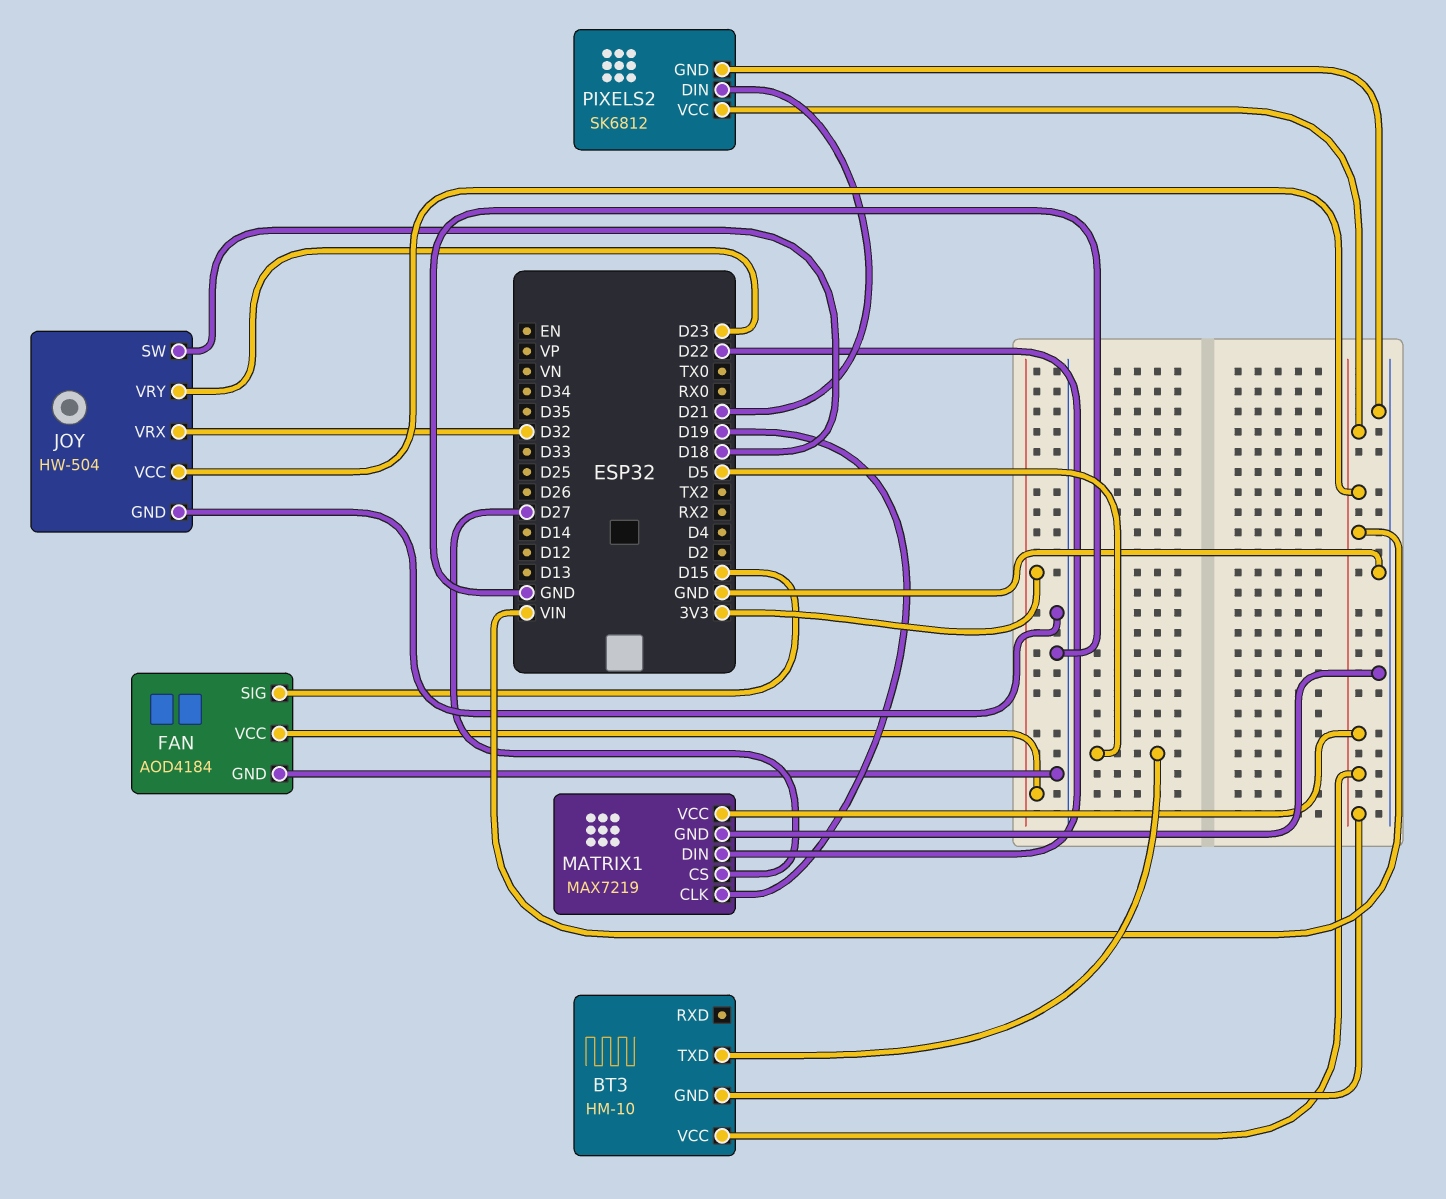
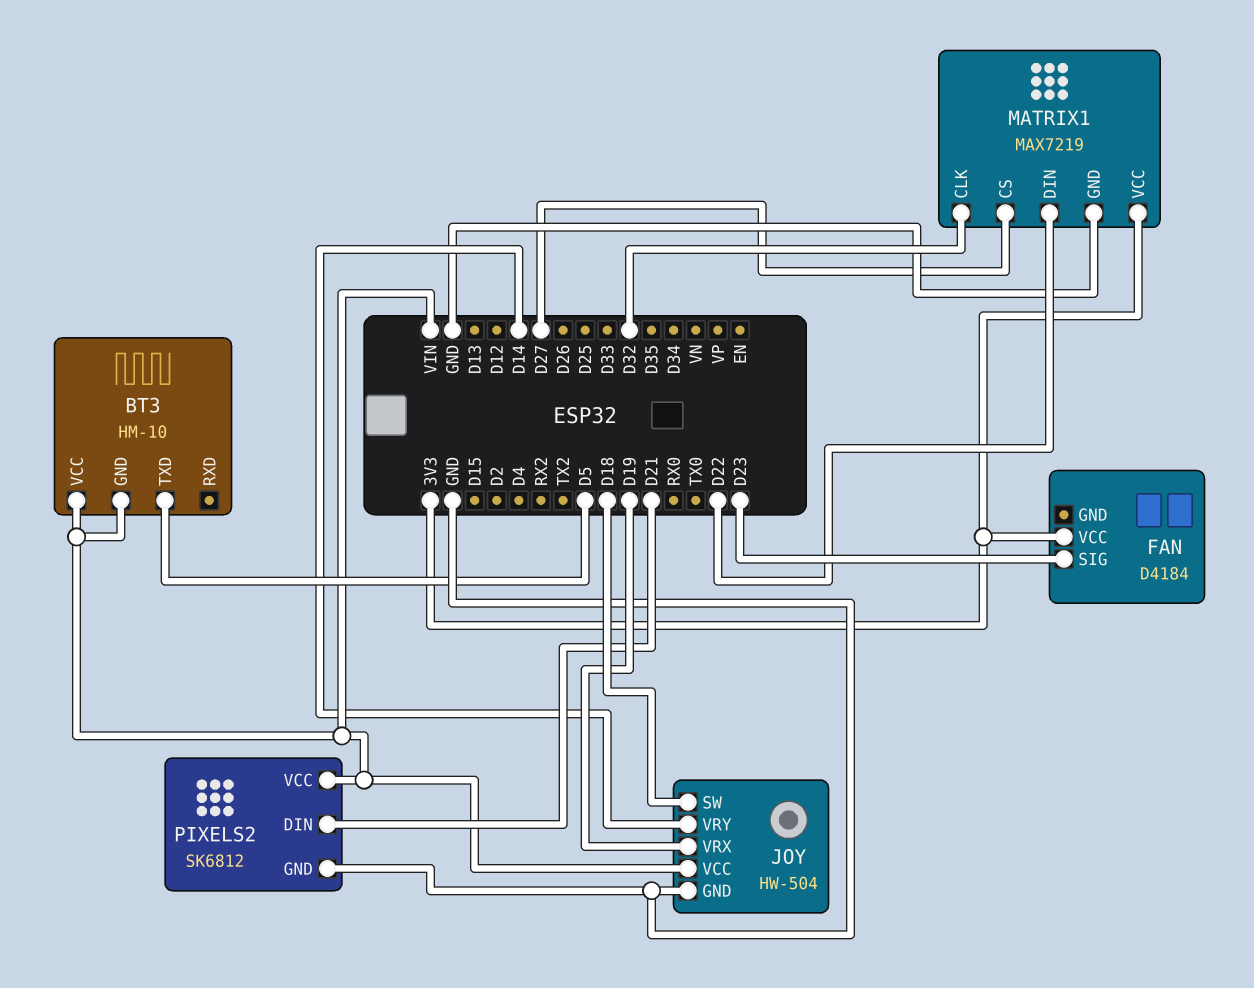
FAN: AOD4184 -> D4184
FAN pin GND: GND -> none
FAN pin SIG: D15 -> D23
JOY pin VRX: D32 -> D19
JOY pin VRY: D23 -> D14
MATRIX1 pin CLK: D19 -> D32
MATRIX1 pin VCC: VIN -> 3V3

